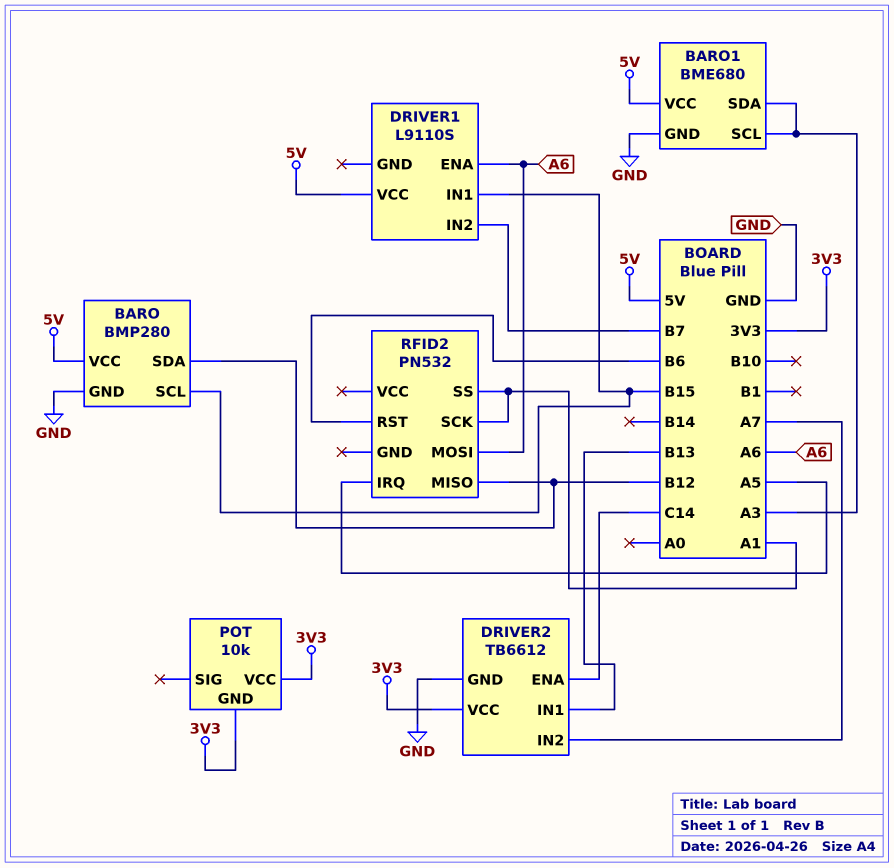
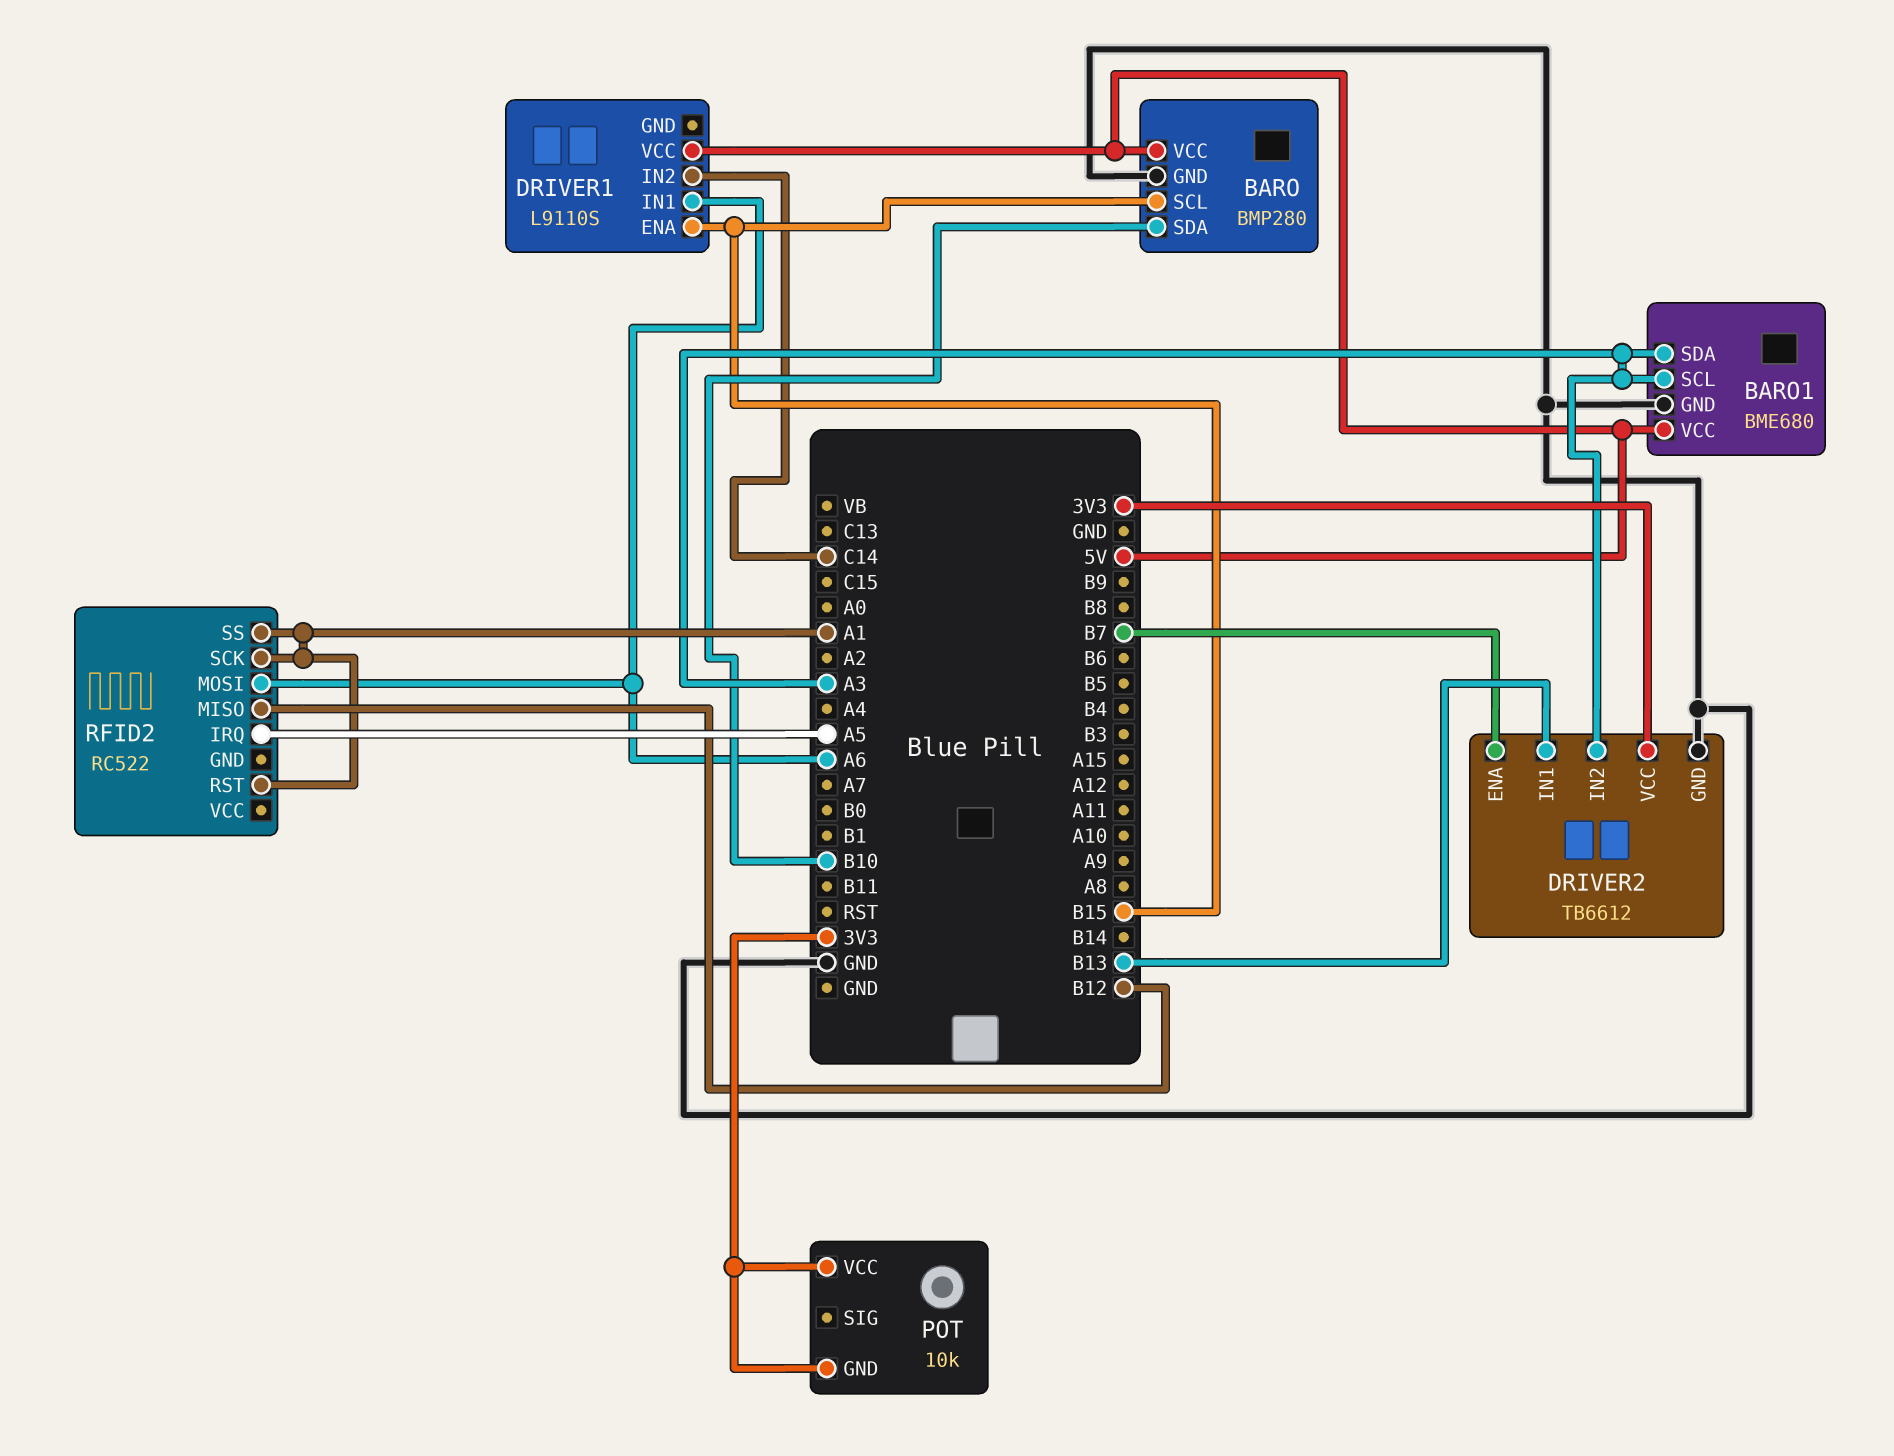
BARO pin SDA: B12 -> B10
DRIVER1 pin ENA: A6 -> B15
DRIVER1 pin IN1: B15 -> A6
DRIVER1 pin IN2: B7 -> C14
DRIVER2 pin ENA: C14 -> B7
DRIVER2 pin IN2: A7 -> A3
RFID2: PN532 -> RC522
RFID2 pin RST: B6 -> A1

